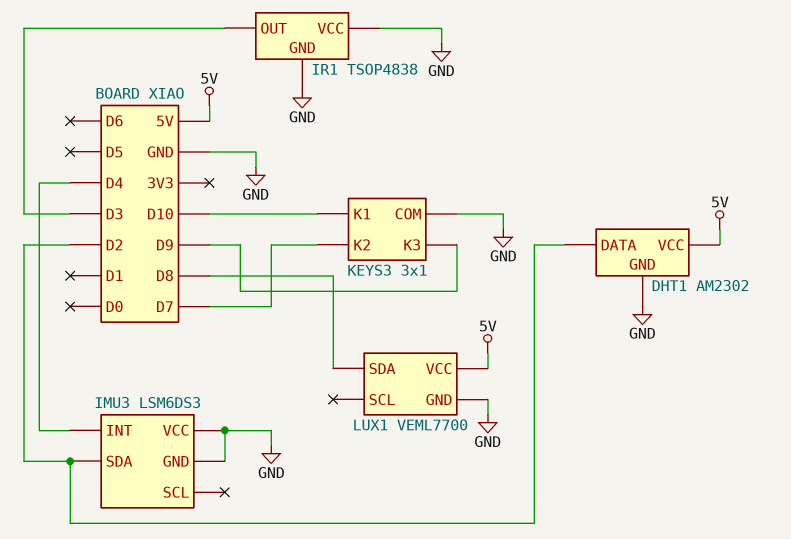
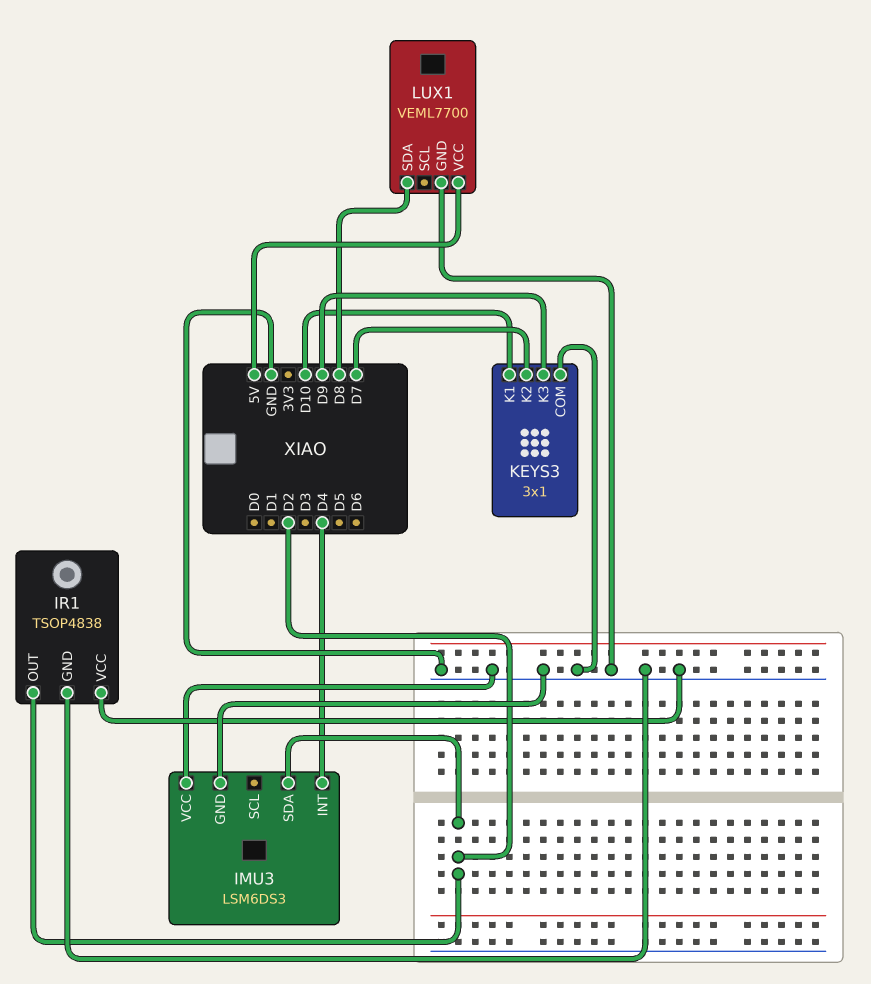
DHT1: AM2302 -> none
DHT1 pin DATA: D2 -> none
DHT1 pin GND: GND -> none
DHT1 pin VCC: 5V -> none
IR1 pin OUT: D3 -> D2

